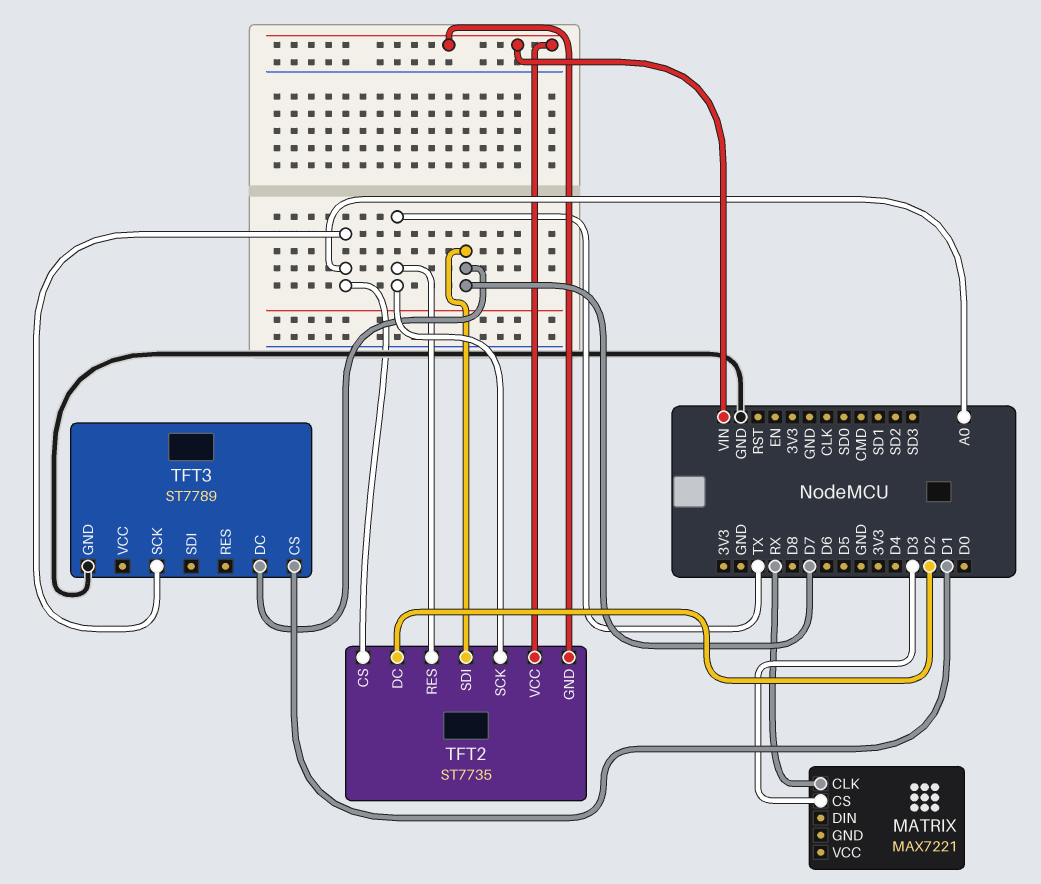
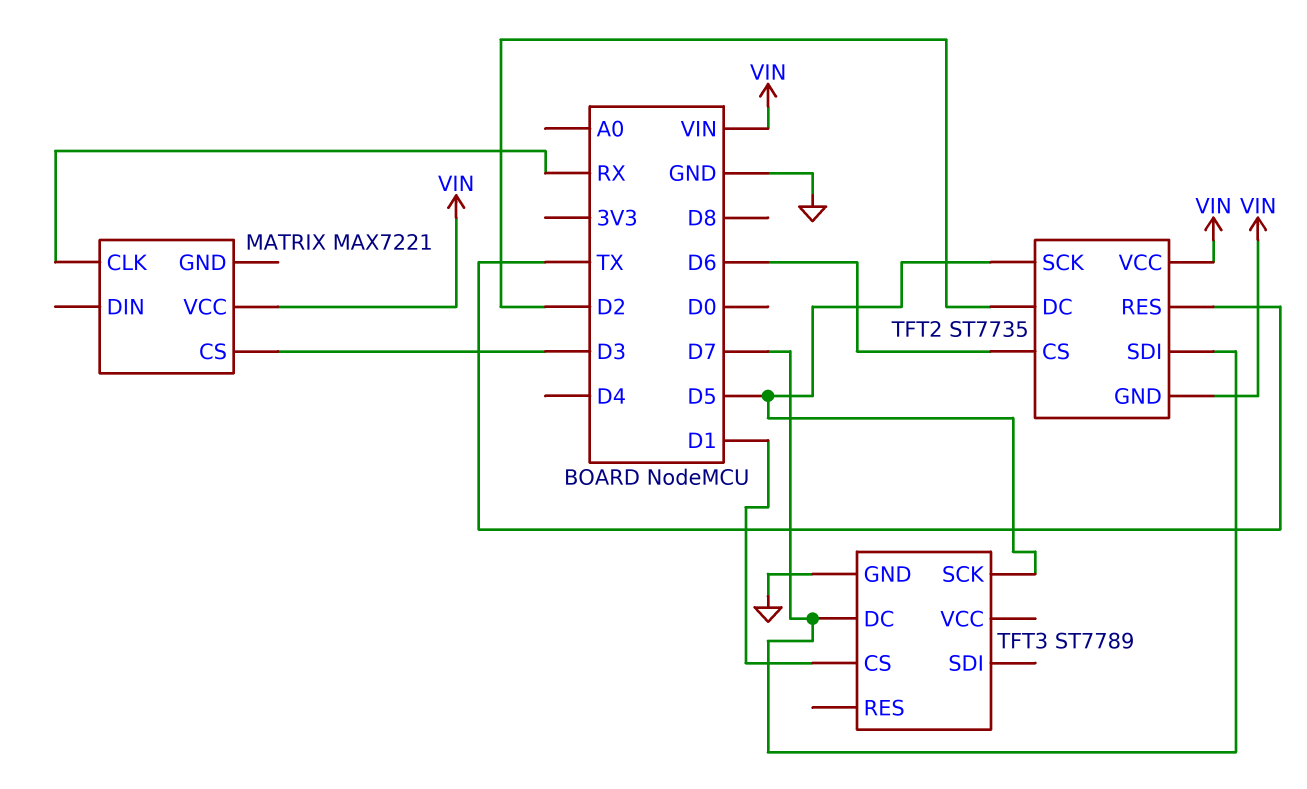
MATRIX pin VCC: none -> VIN
TFT2 pin CS: A0 -> D6
TFT2 pin SCK: TX -> D5
TFT3 pin SCK: A0 -> D5

